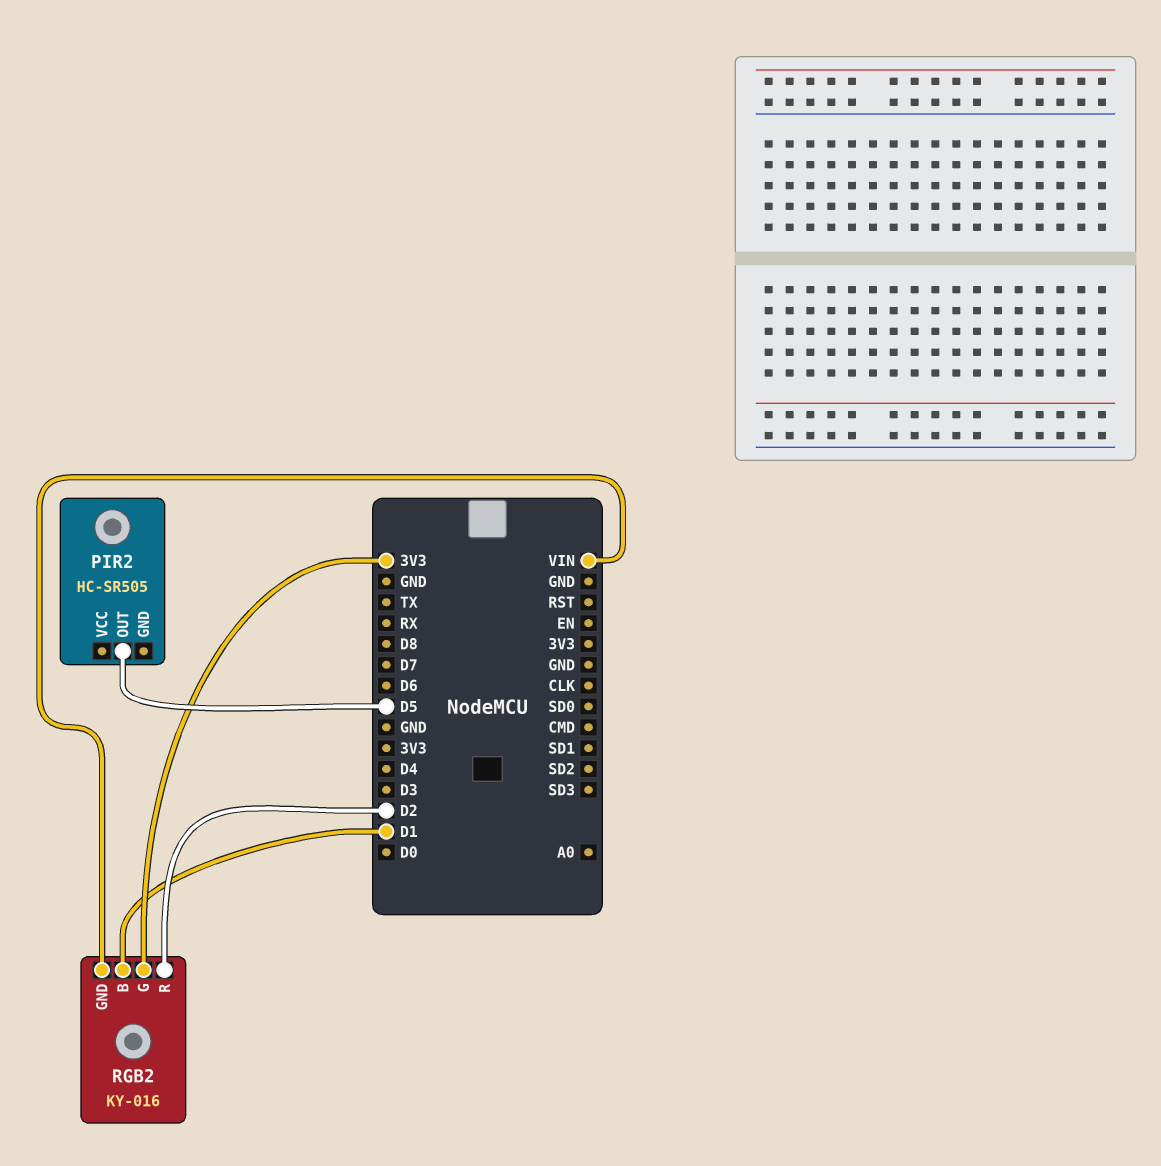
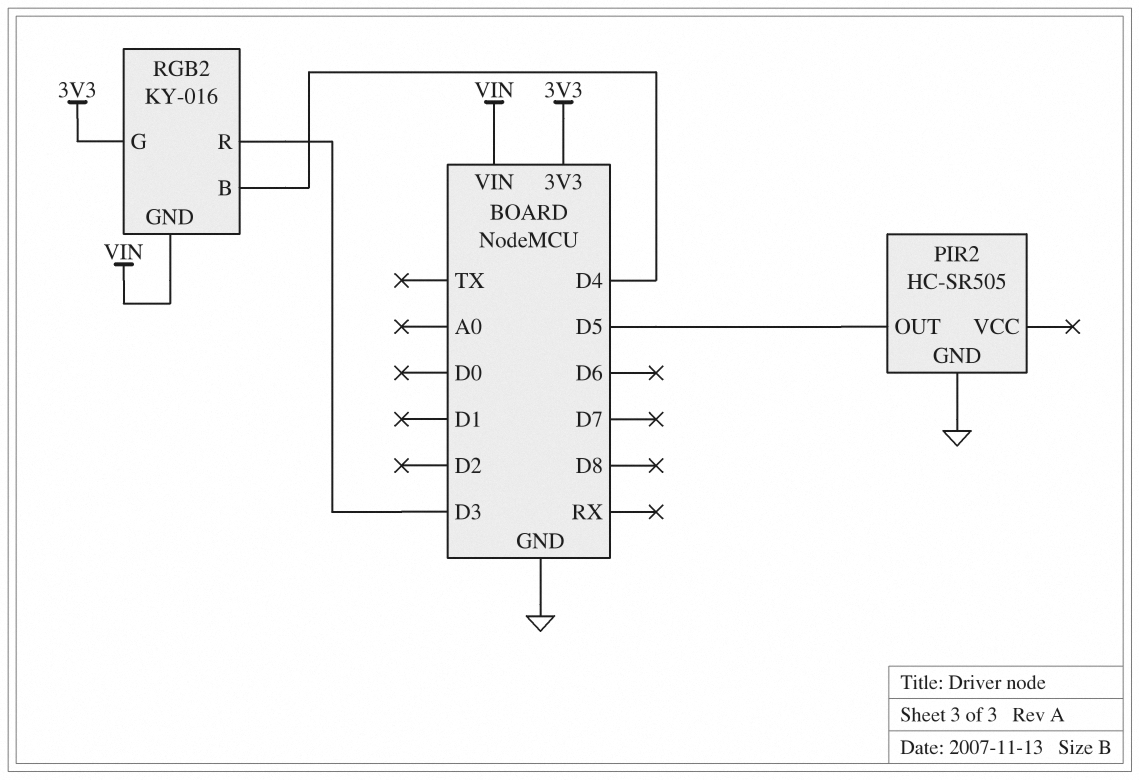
PIR2 pin GND: none -> GND
RGB2 pin B: D1 -> D4
RGB2 pin R: D2 -> D3

